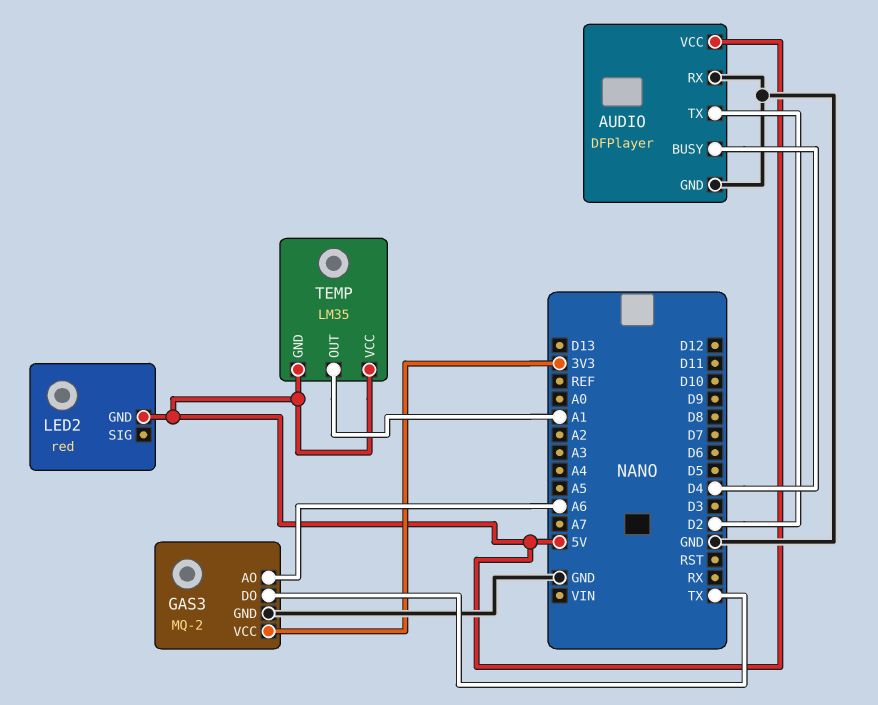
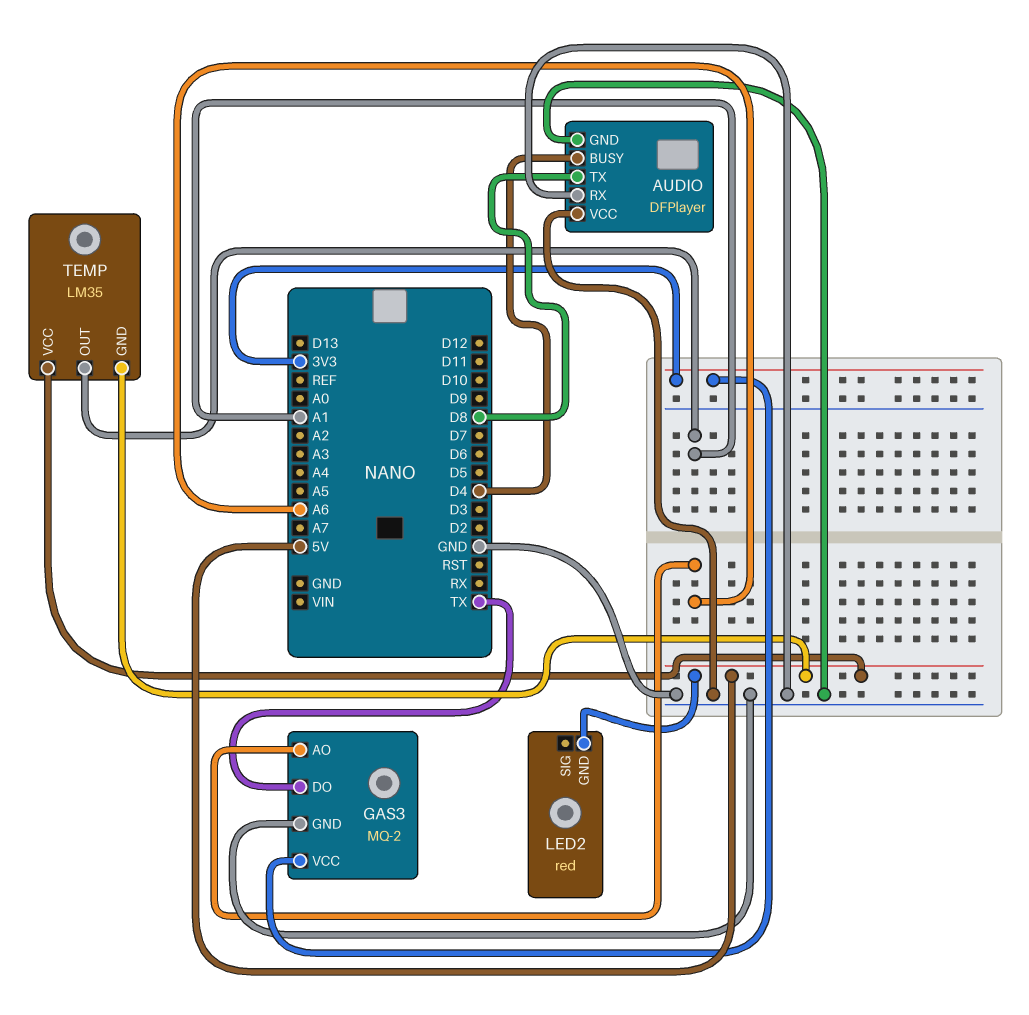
AUDIO pin TX: D2 -> D8
AUDIO pin VCC: 5V -> GND

